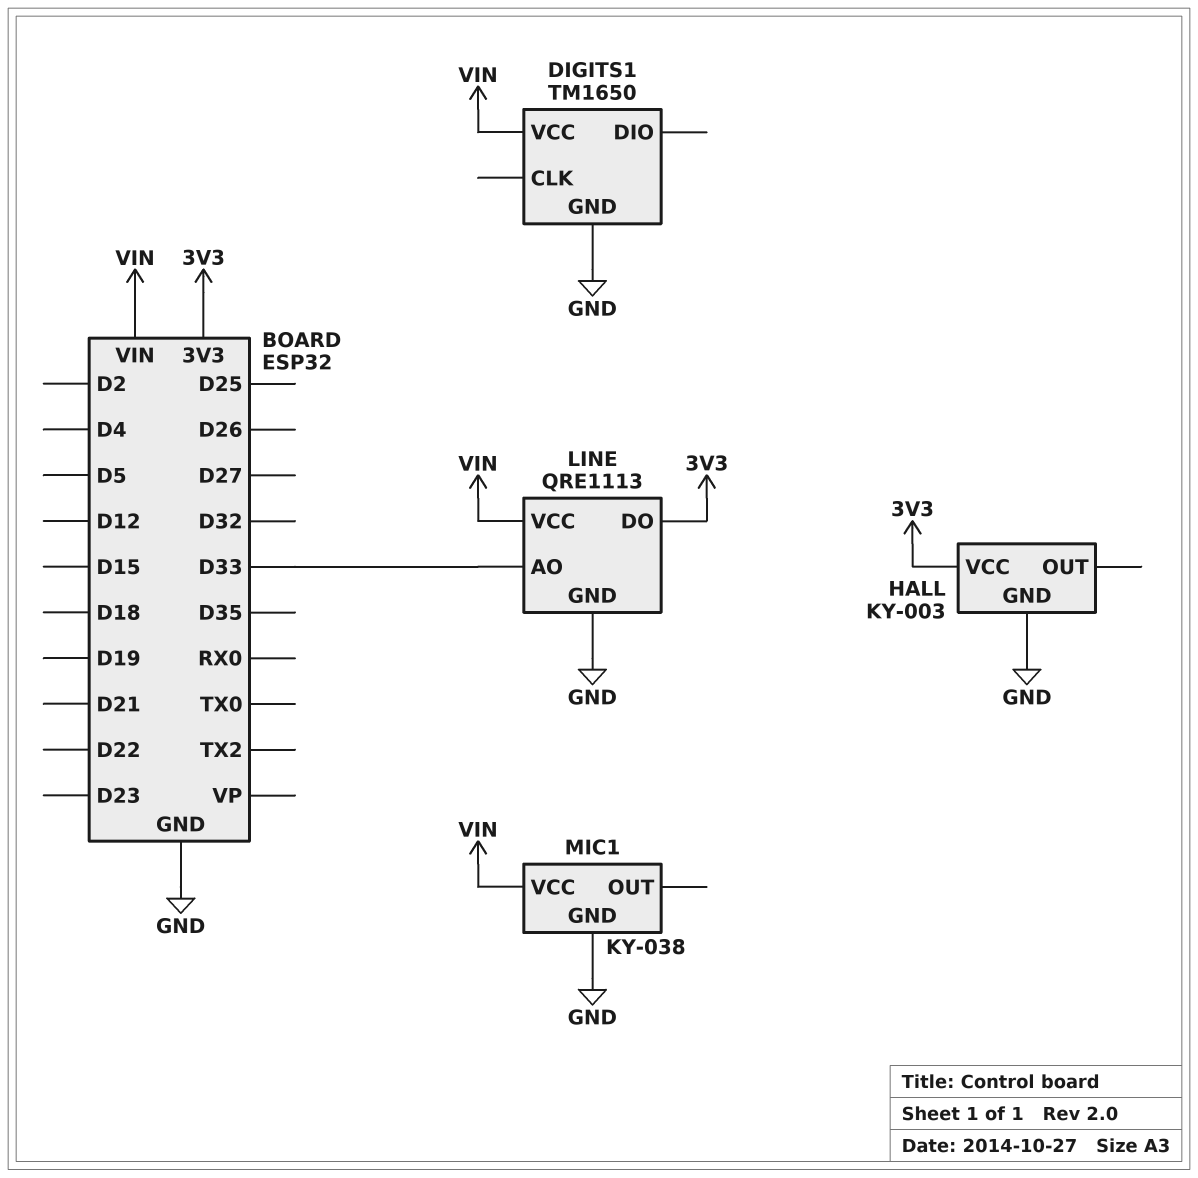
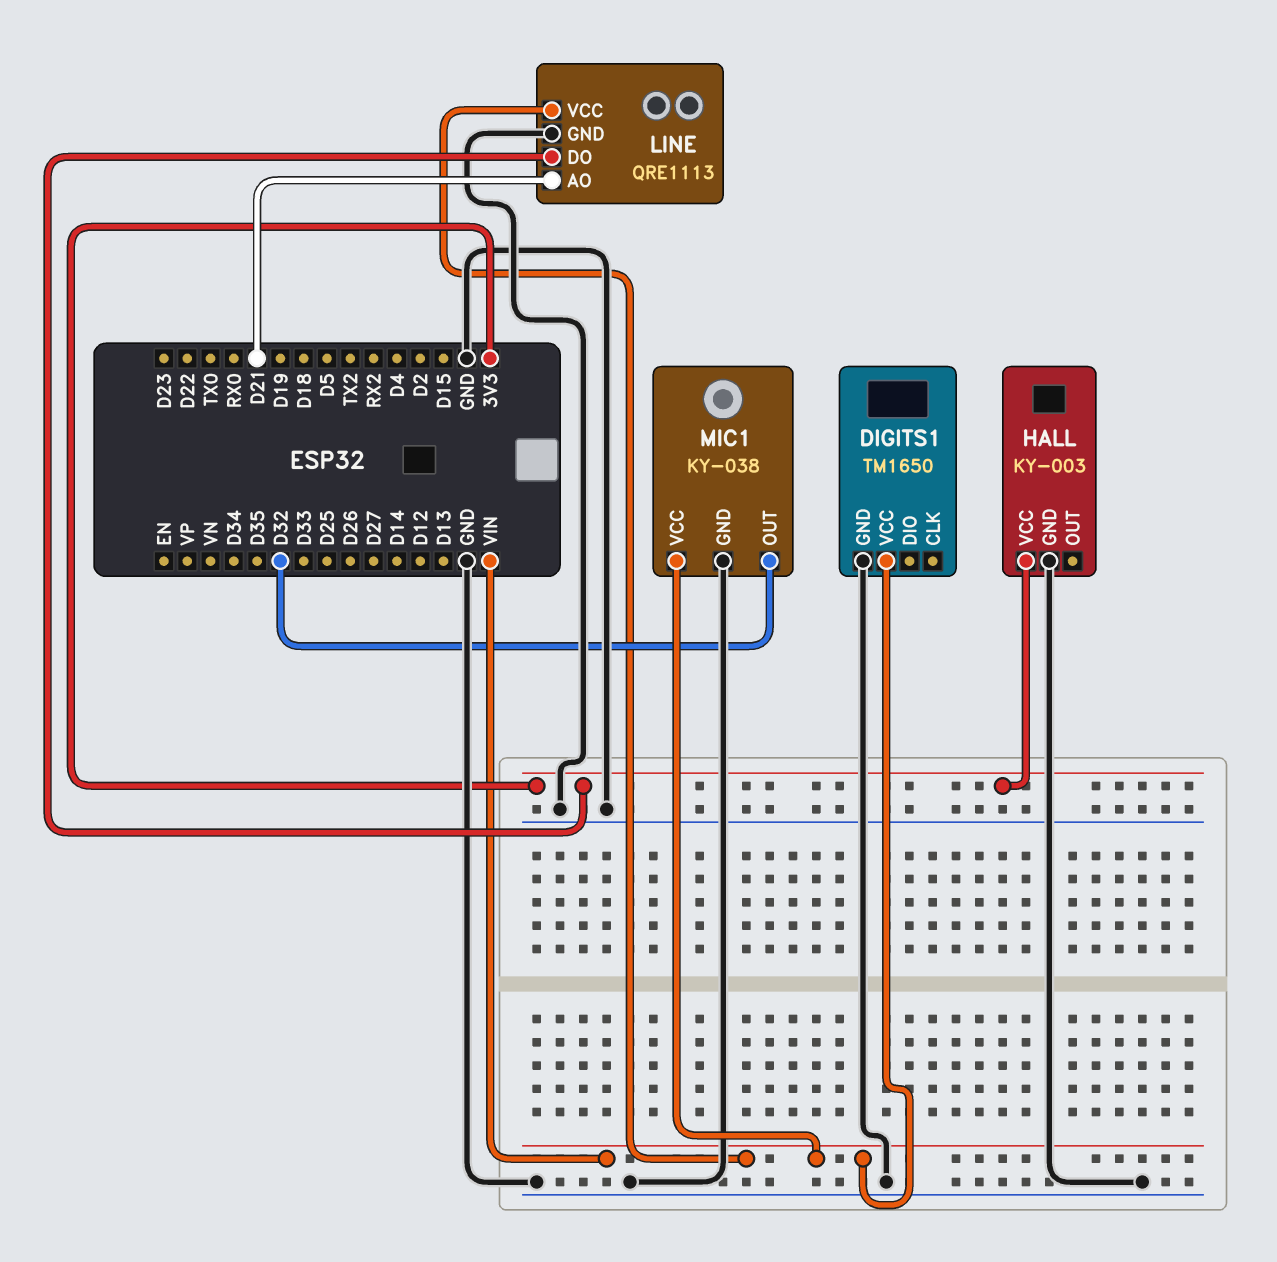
LINE pin AO: D33 -> D21
MIC1 pin OUT: none -> D32

